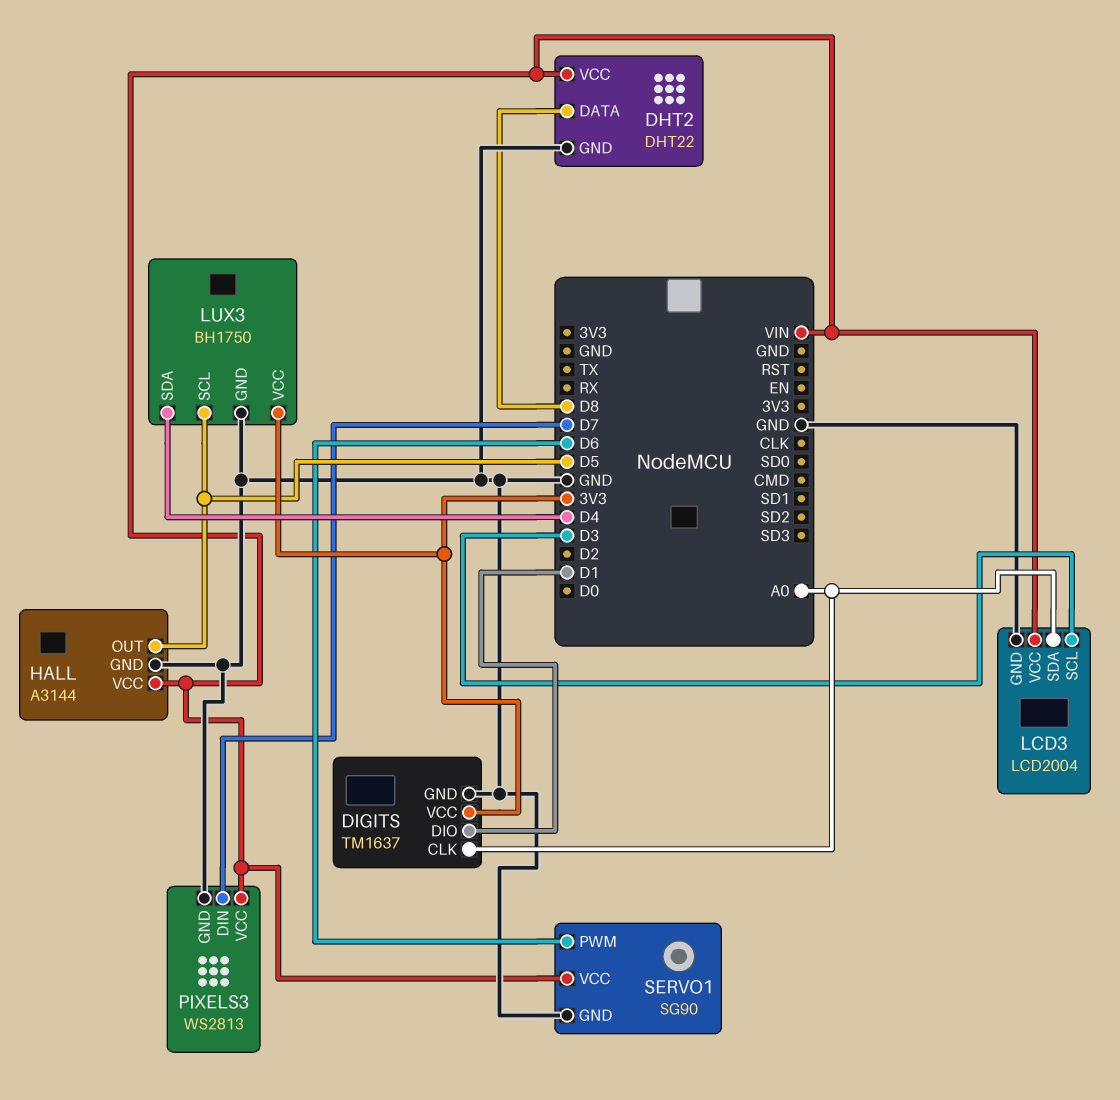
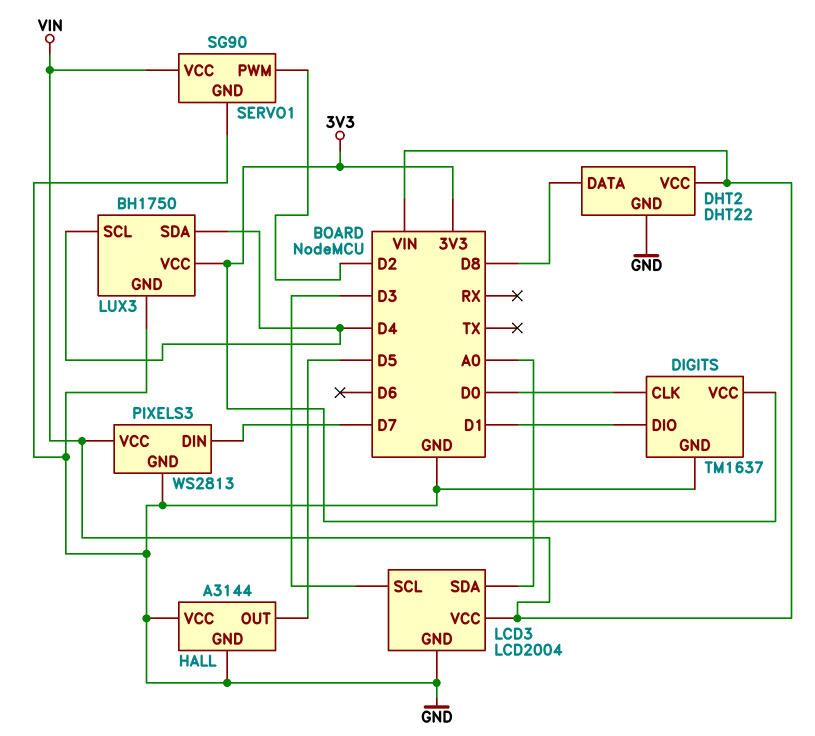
DIGITS pin CLK: A0 -> D0
HALL pin VCC: VIN -> GND
LUX3 pin SCL: D5 -> D4
SERVO1 pin PWM: D6 -> D2

